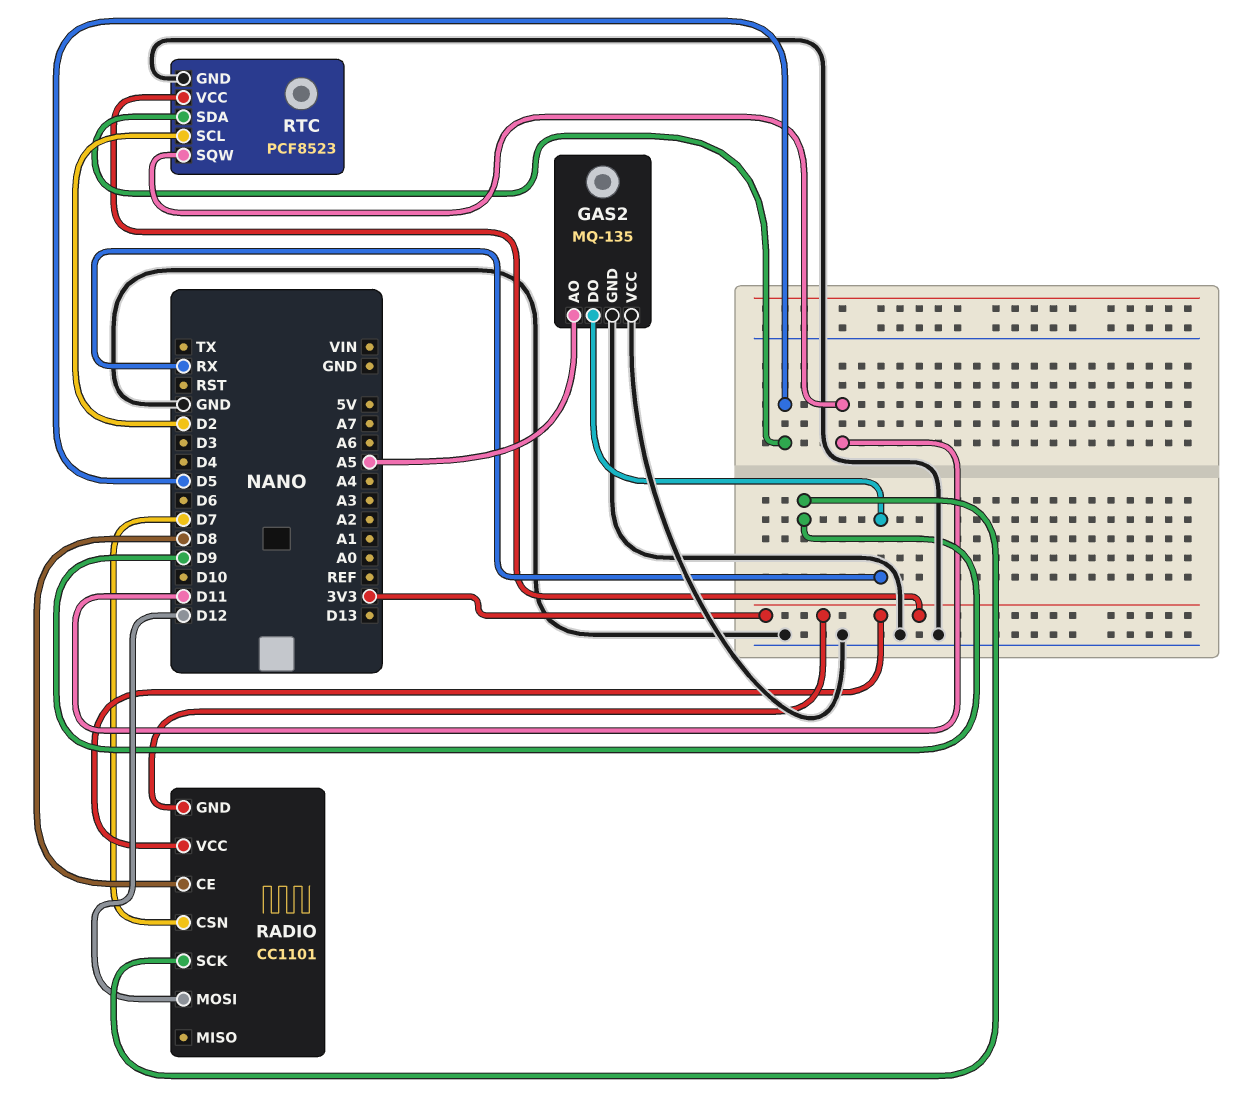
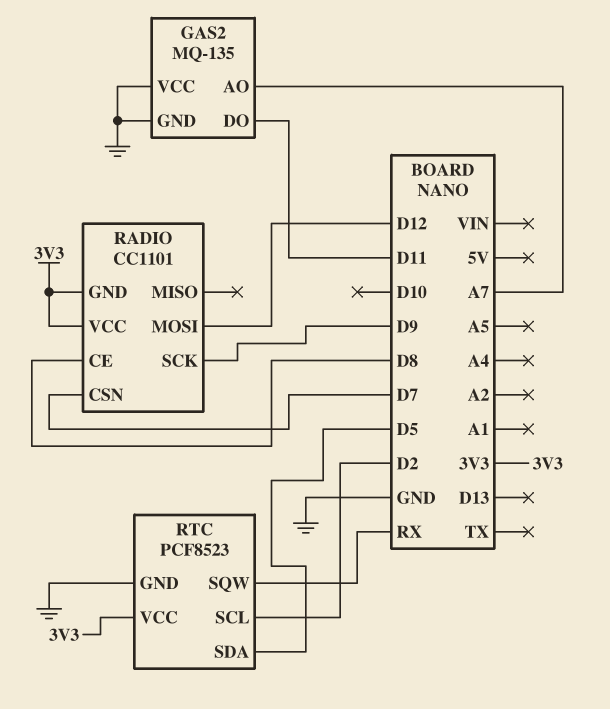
GAS2 pin AO: A5 -> A7
GAS2 pin DO: RX -> D11
RTC pin SQW: D11 -> RX

